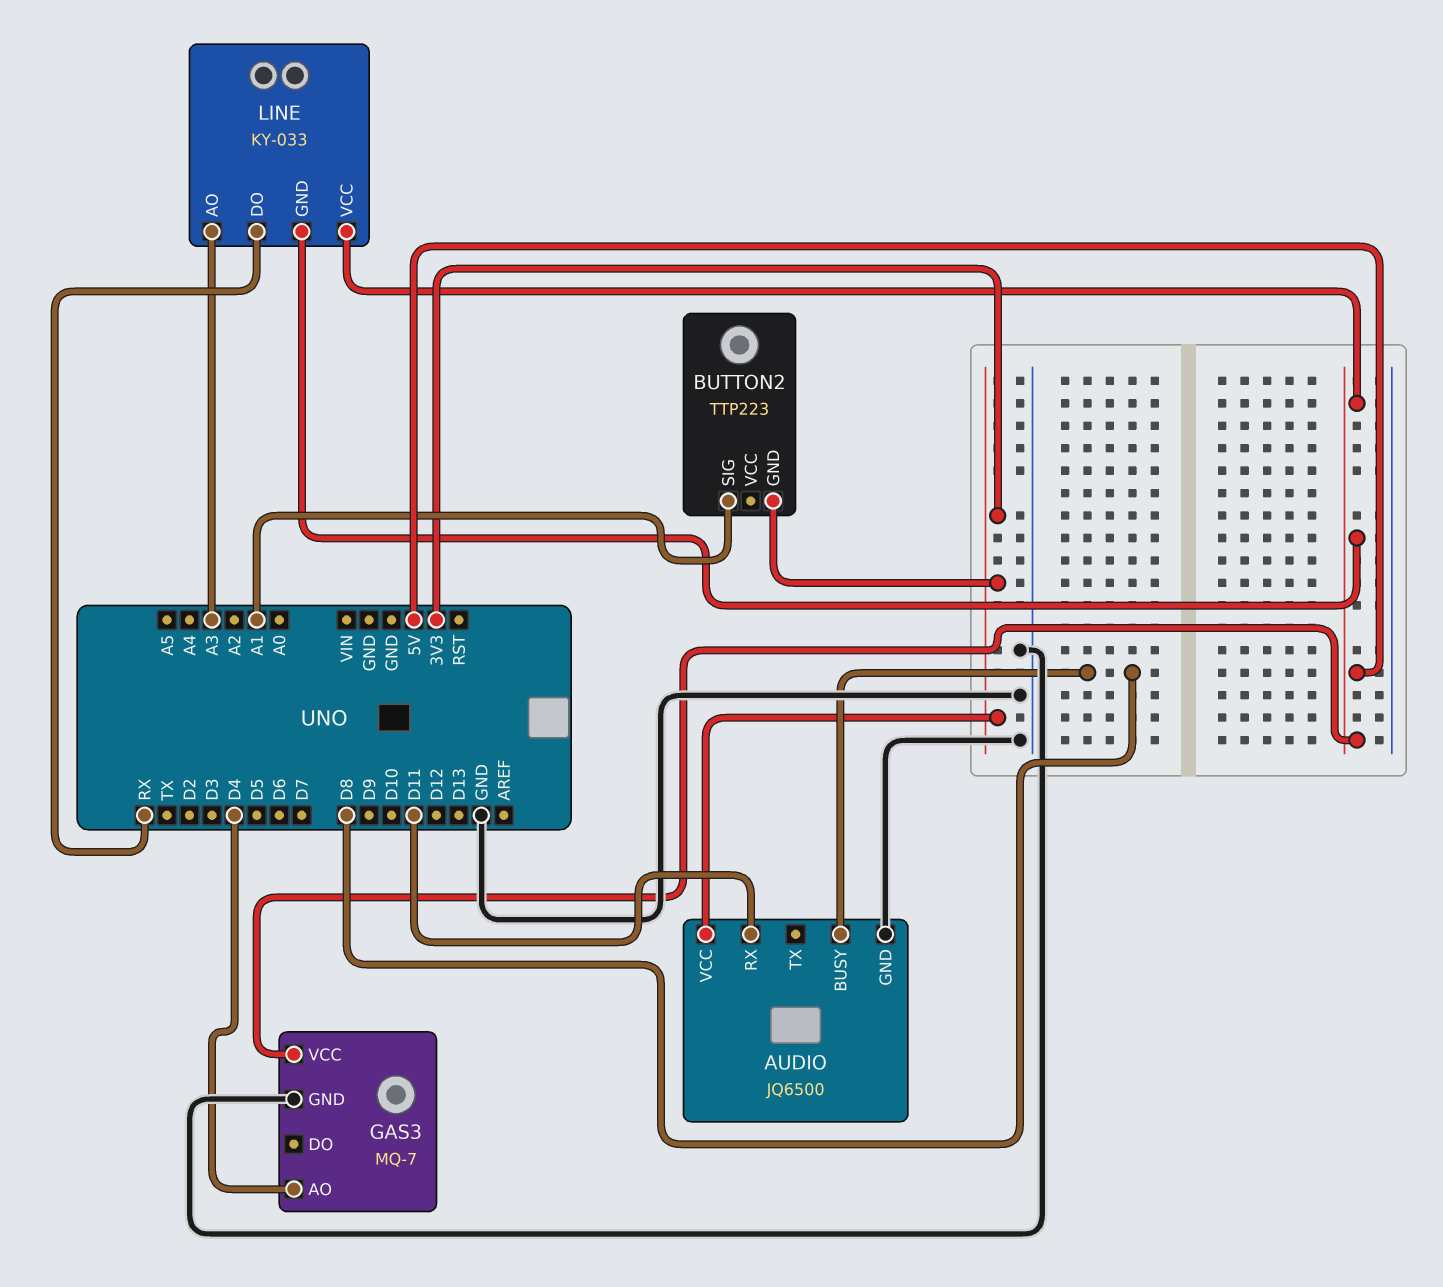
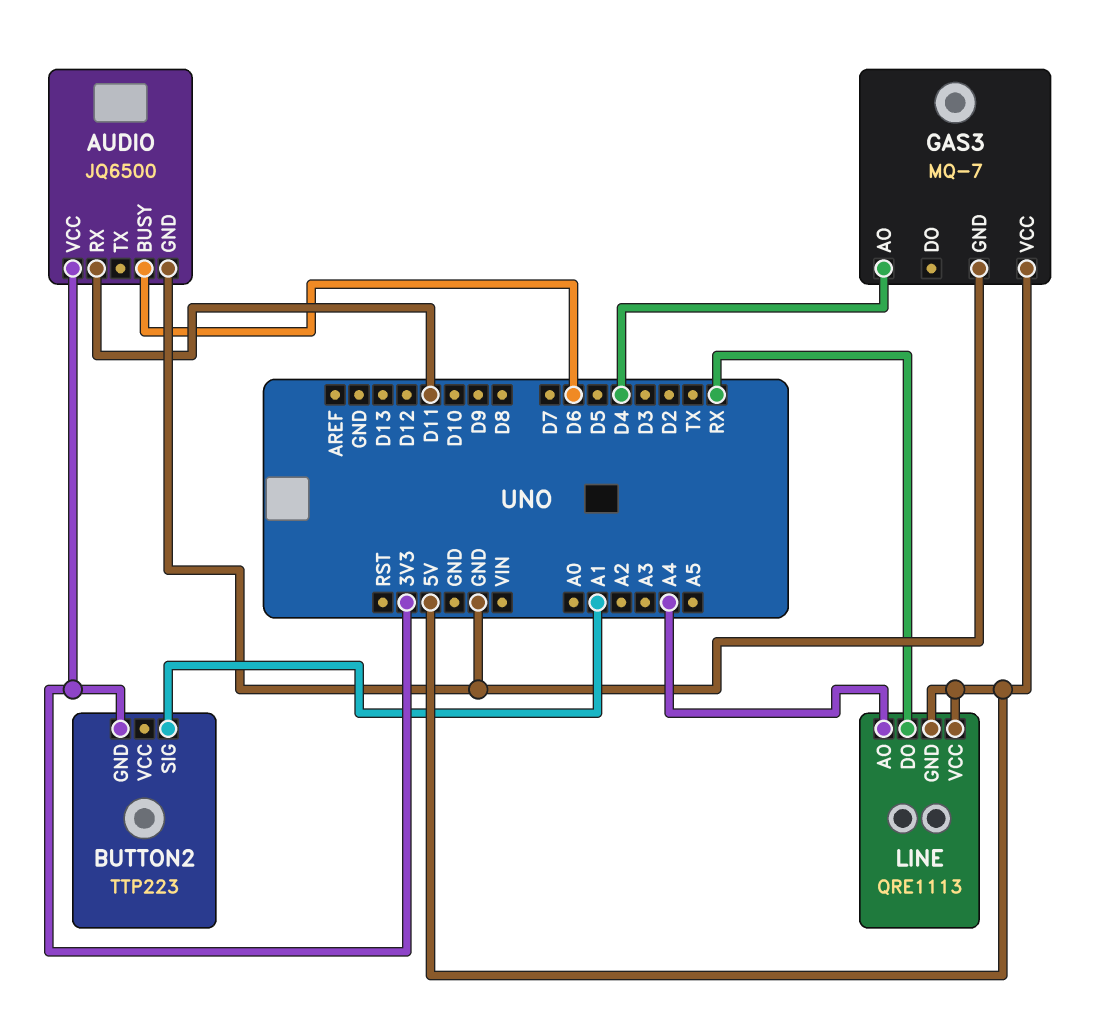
AUDIO pin BUSY: D8 -> D6
LINE: KY-033 -> QRE1113
LINE pin AO: A3 -> A4

